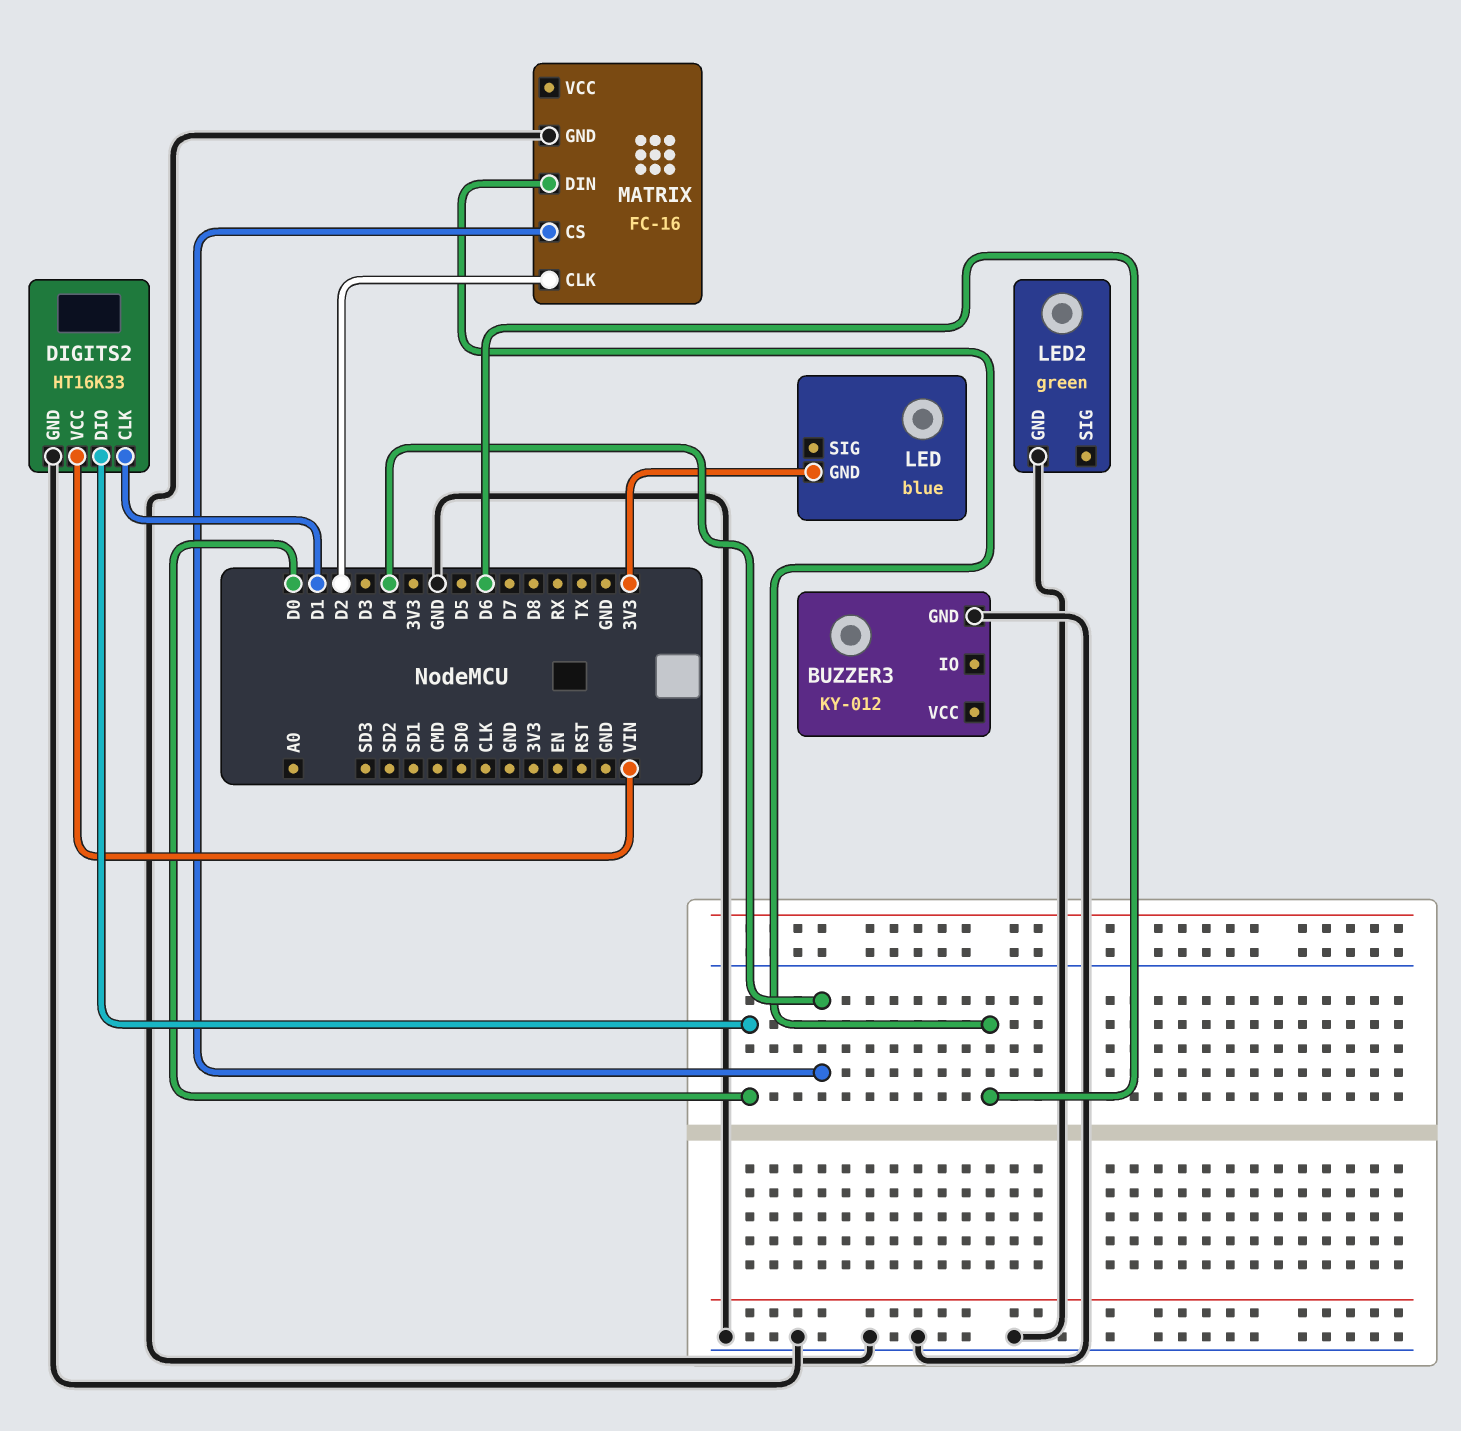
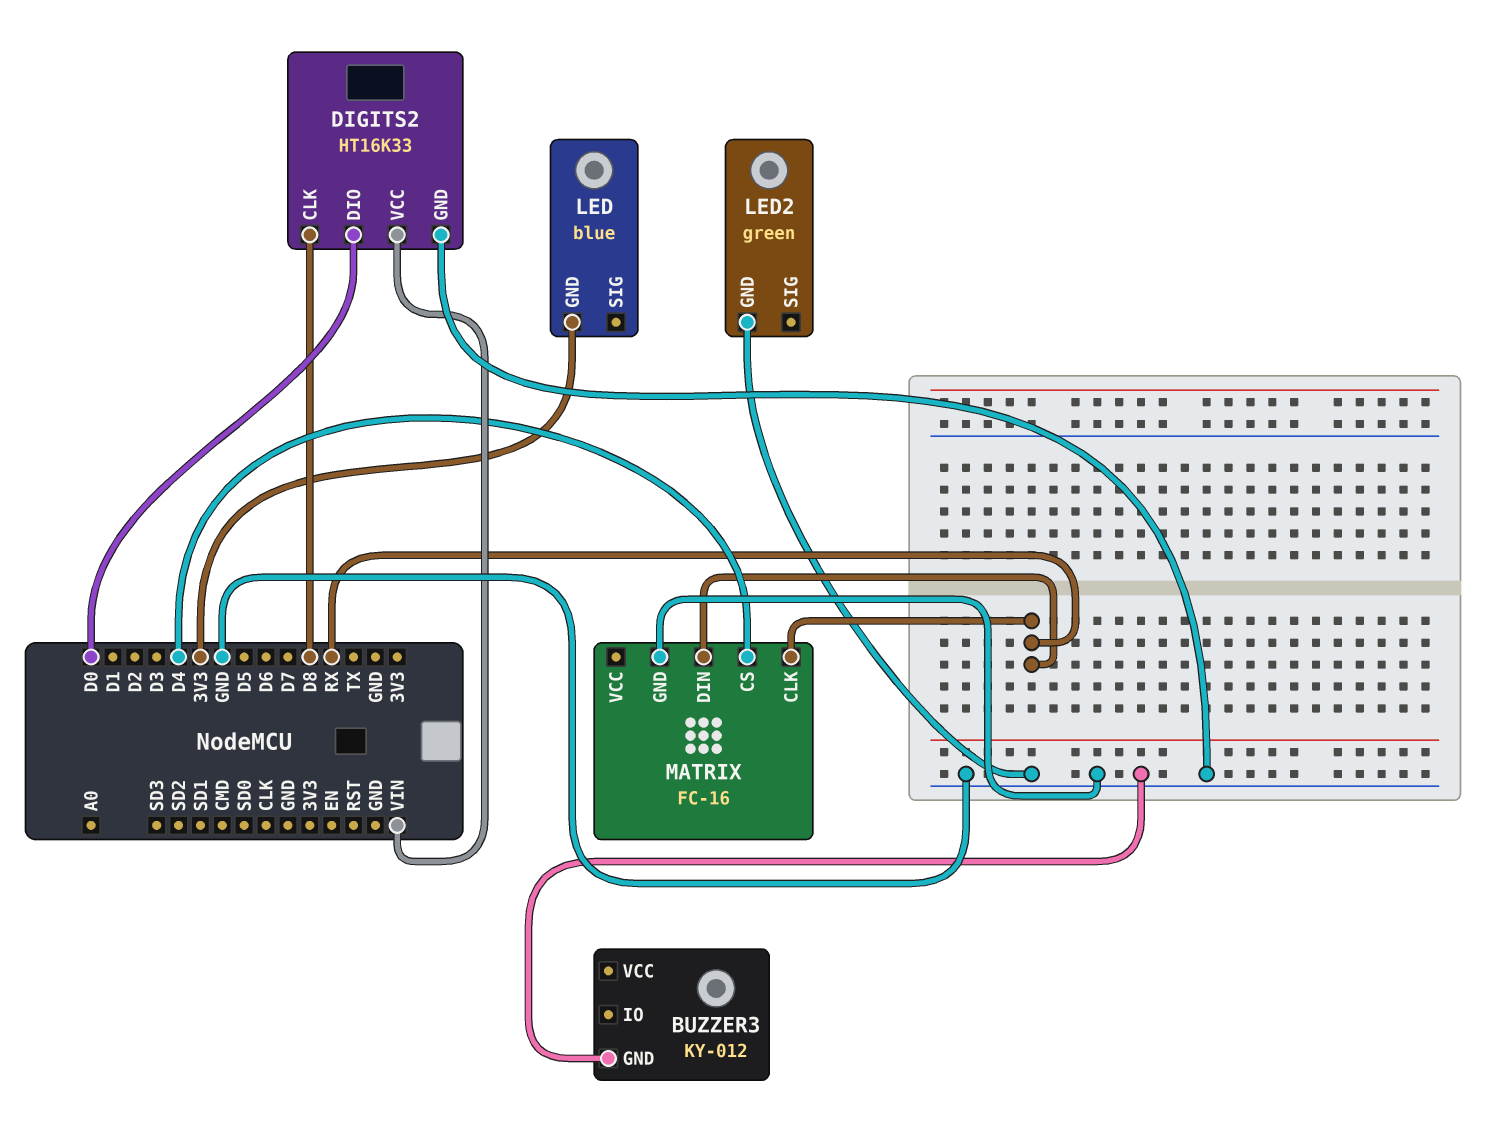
DIGITS2 pin CLK: D1 -> D8
MATRIX pin CLK: D2 -> RX
MATRIX pin DIN: D6 -> RX

